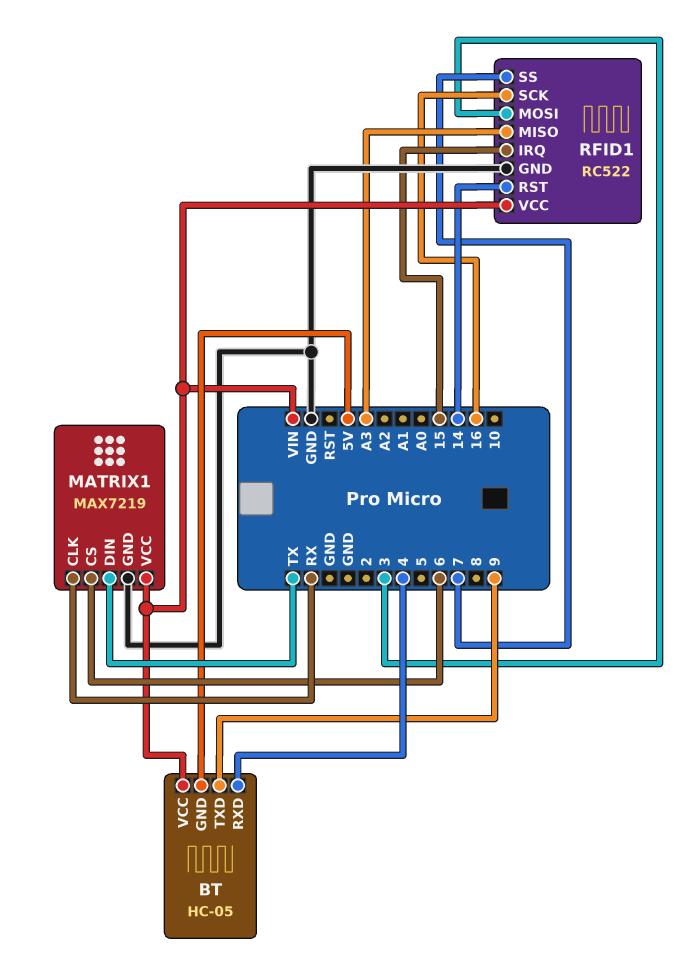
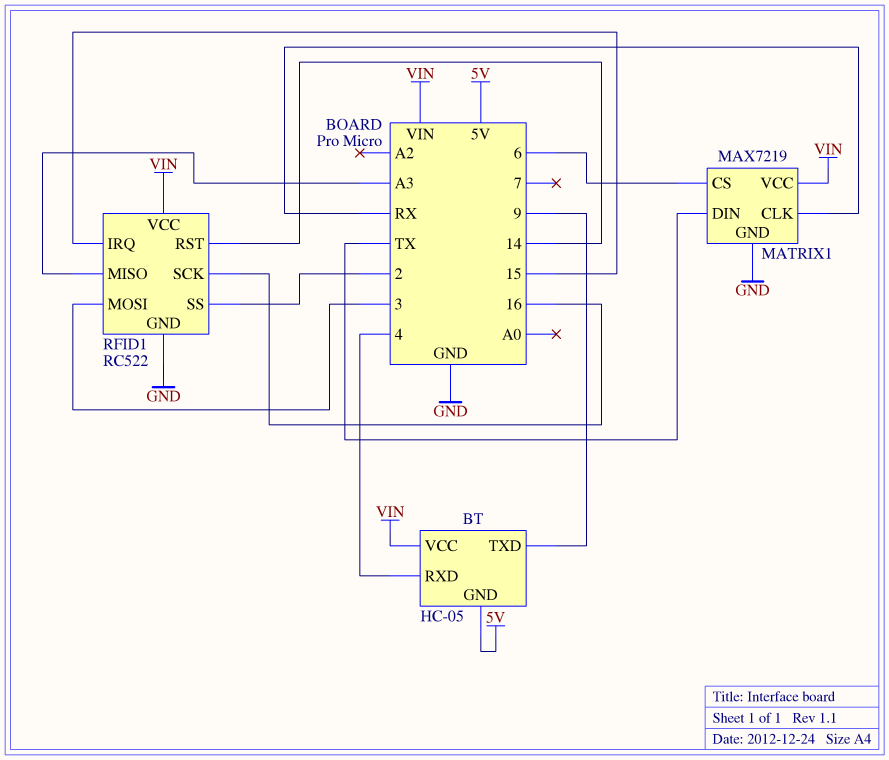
RFID1 pin SS: 7 -> 2

